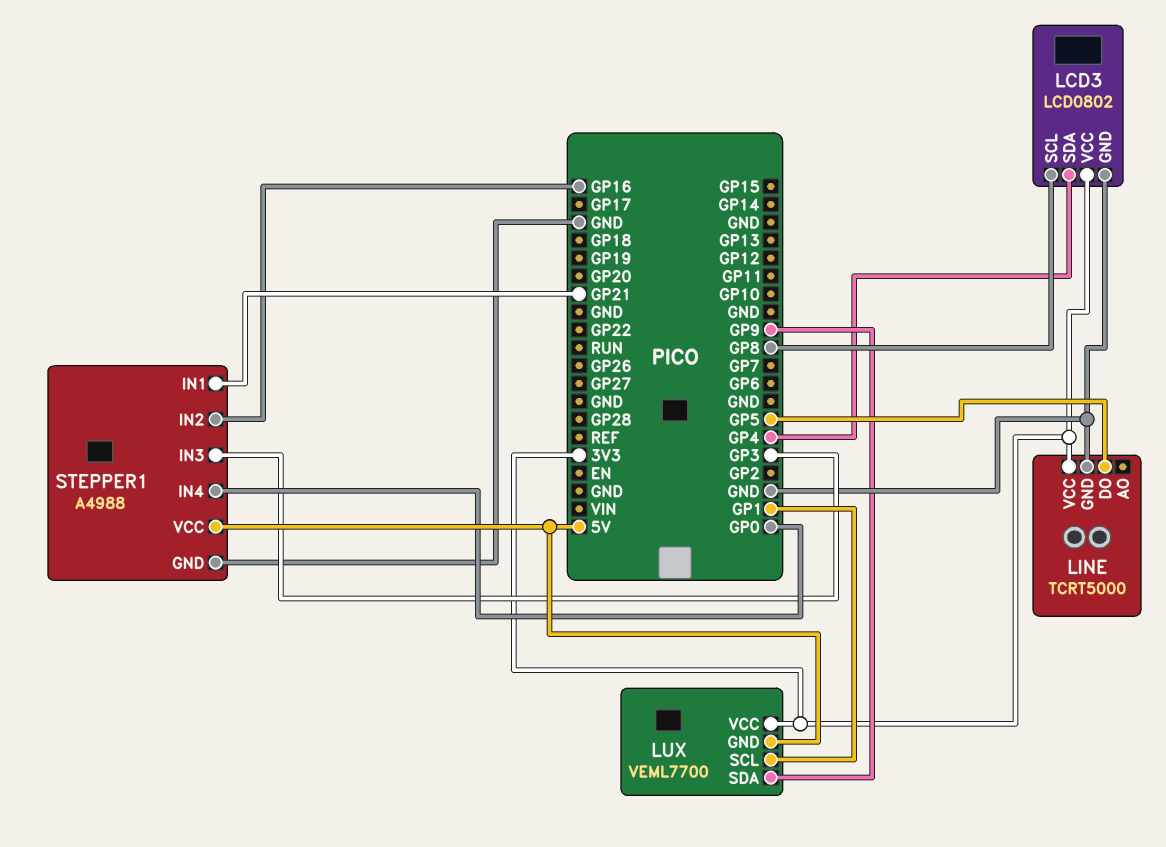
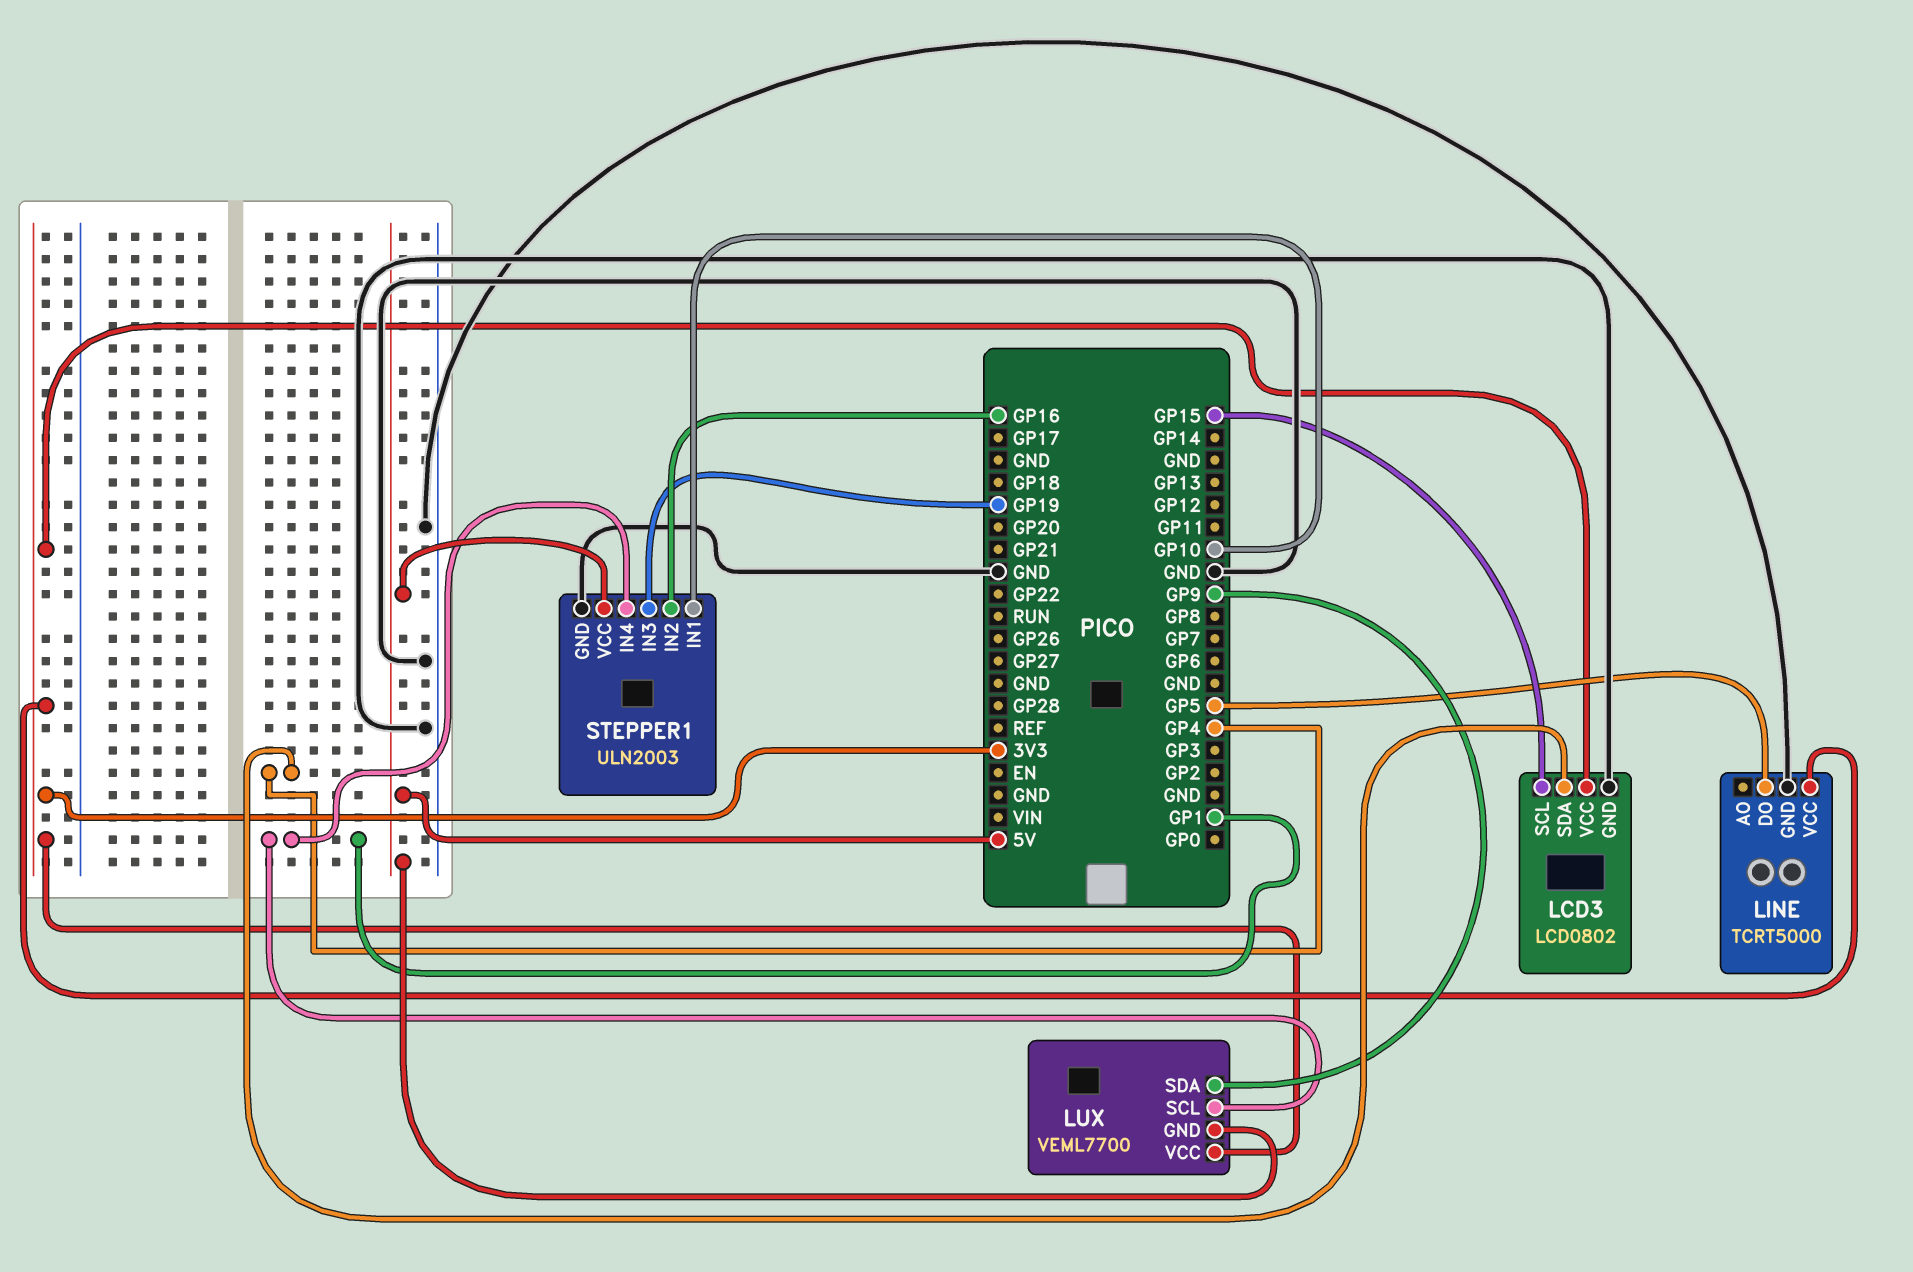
LCD3 pin SCL: GP8 -> GP15
STEPPER1: A4988 -> ULN2003
STEPPER1 pin IN1: GP21 -> GP10
STEPPER1 pin IN3: GP3 -> GP19
STEPPER1 pin IN4: GP0 -> GP1

